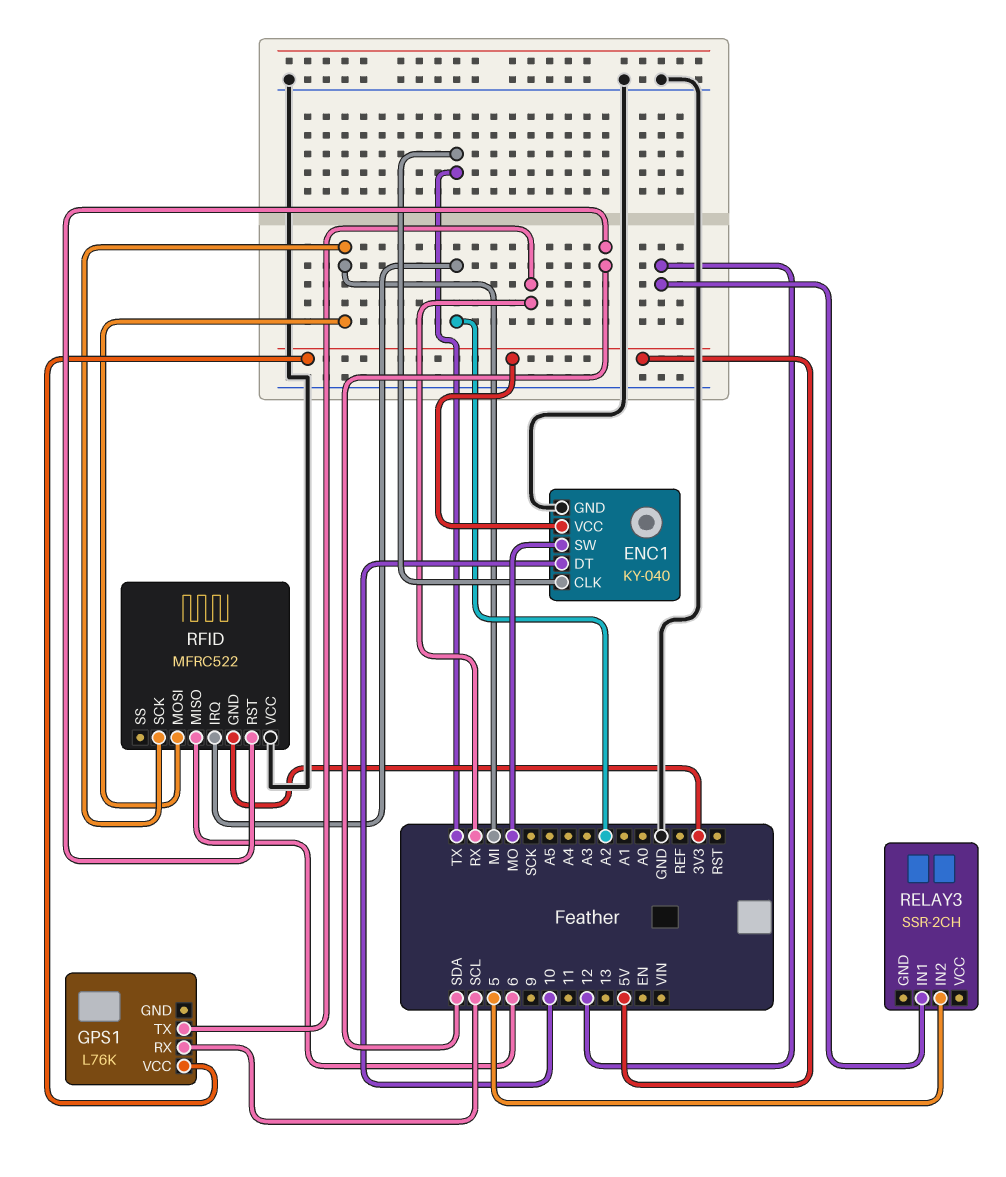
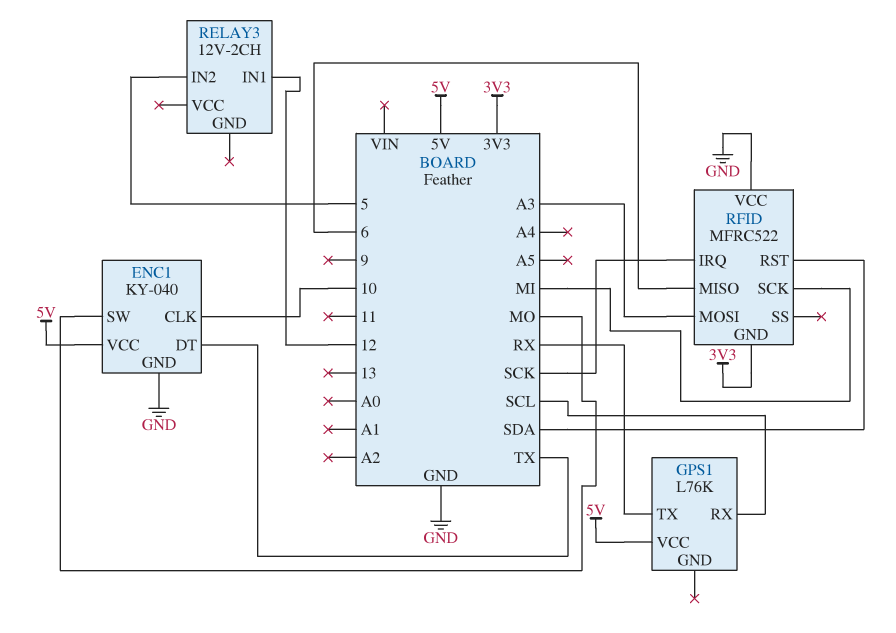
ENC1 pin CLK: TX -> 10
ENC1 pin DT: 10 -> TX
RELAY3: SSR-2CH -> 12V-2CH
RFID pin IRQ: A2 -> SCK
RFID pin MOSI: MI -> A3

